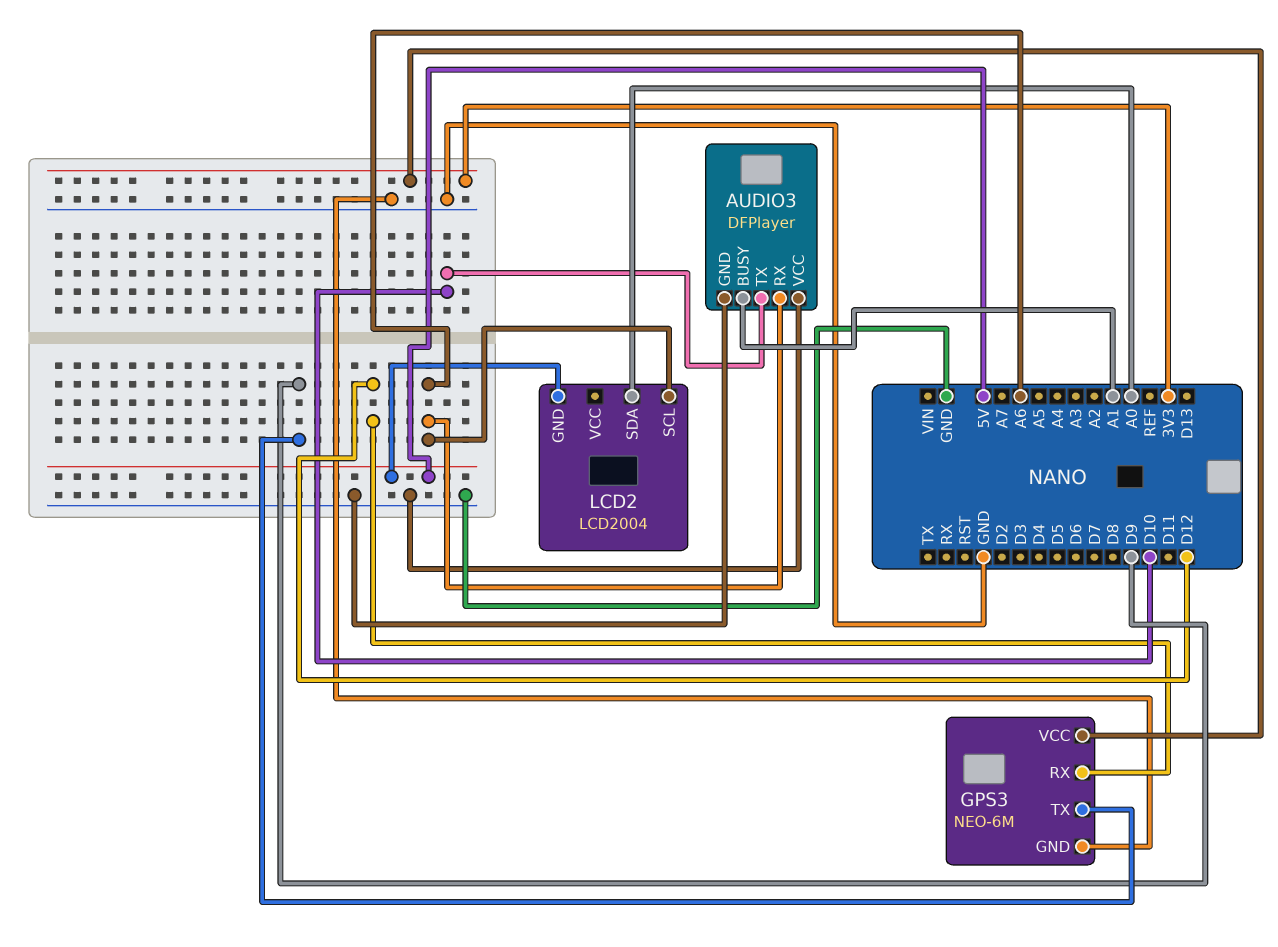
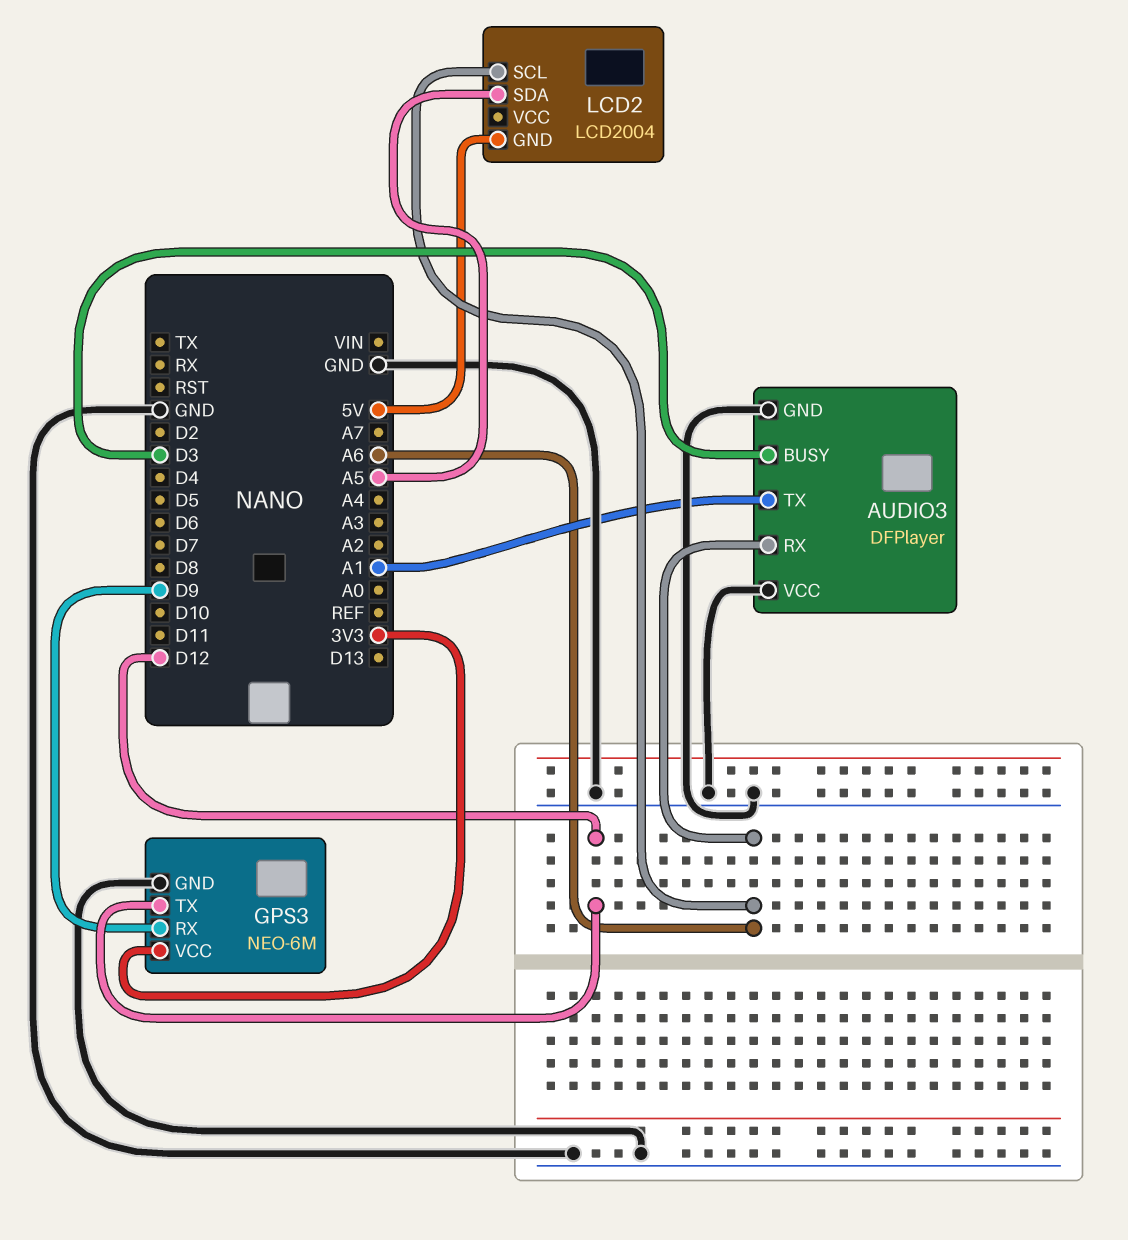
AUDIO3 pin BUSY: A1 -> D3
AUDIO3 pin TX: D10 -> A1
GPS3 pin RX: D12 -> D9
GPS3 pin TX: D9 -> D12
LCD2 pin SDA: A0 -> A5

